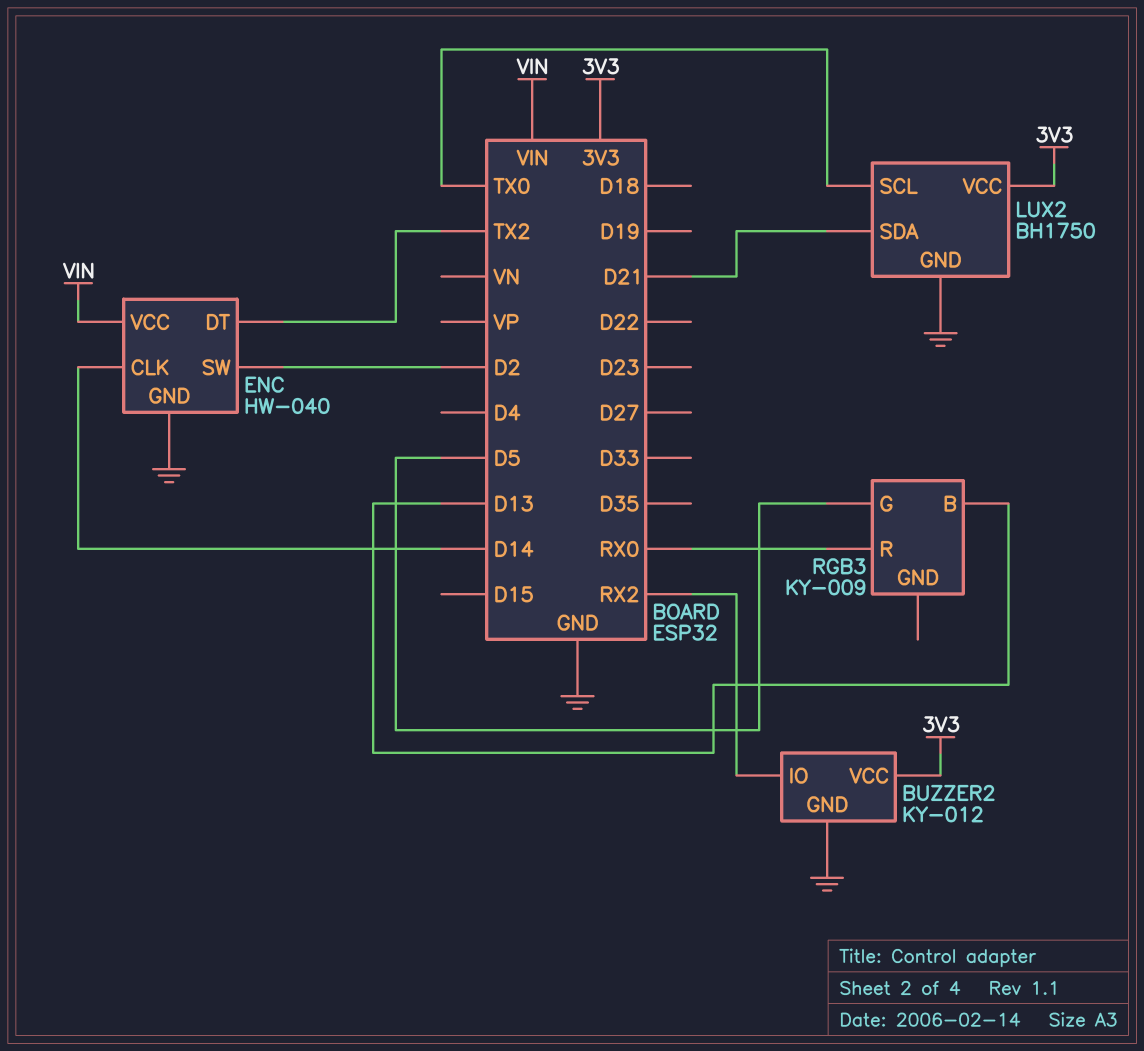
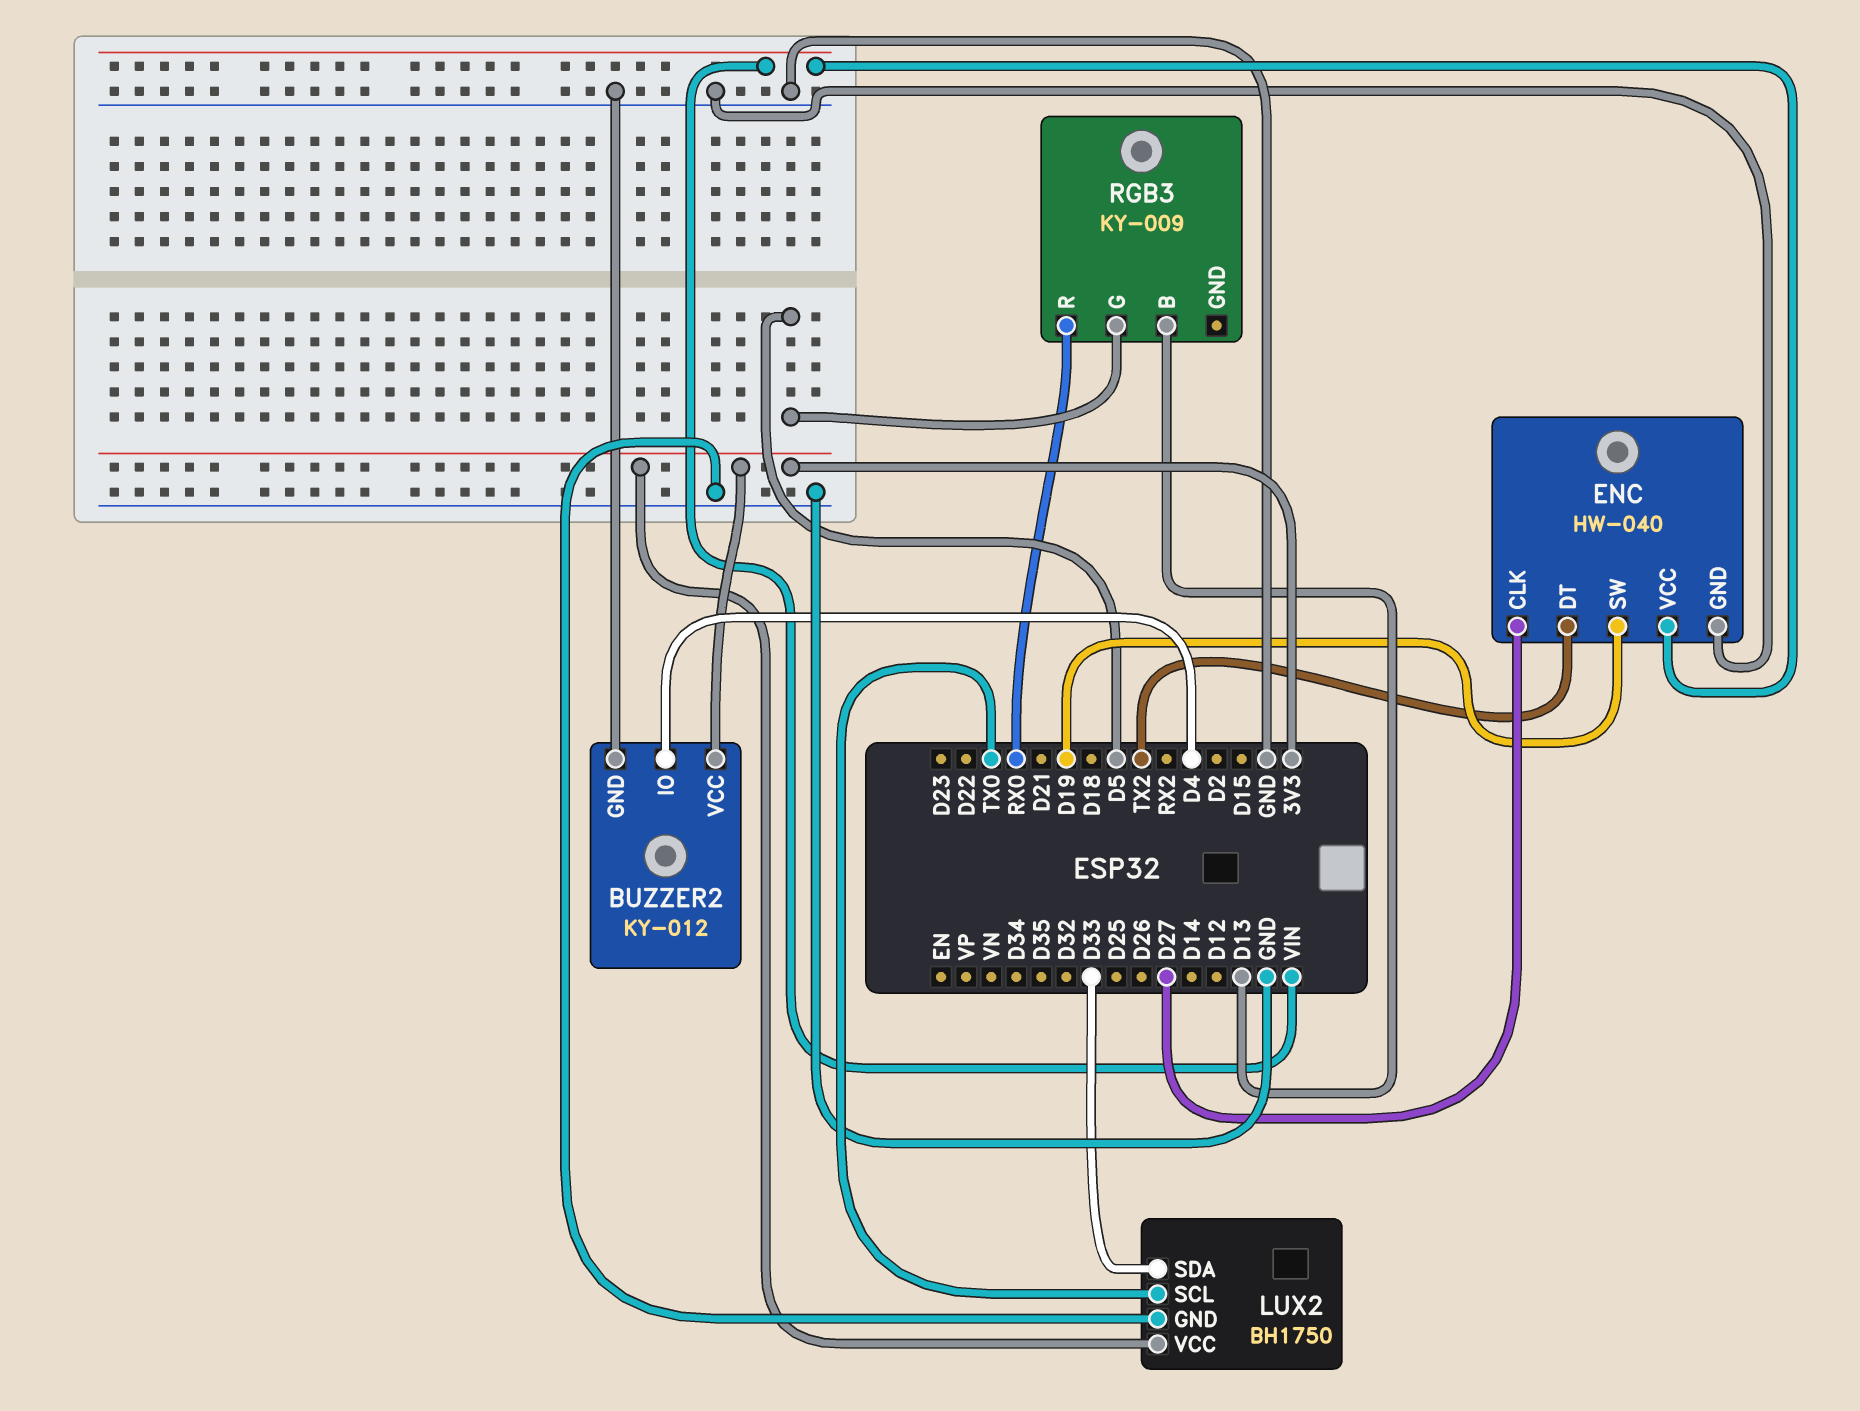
BUZZER2 pin IO: RX2 -> D4
ENC pin CLK: D14 -> D27
ENC pin SW: D2 -> D19
LUX2 pin SDA: D21 -> D33

